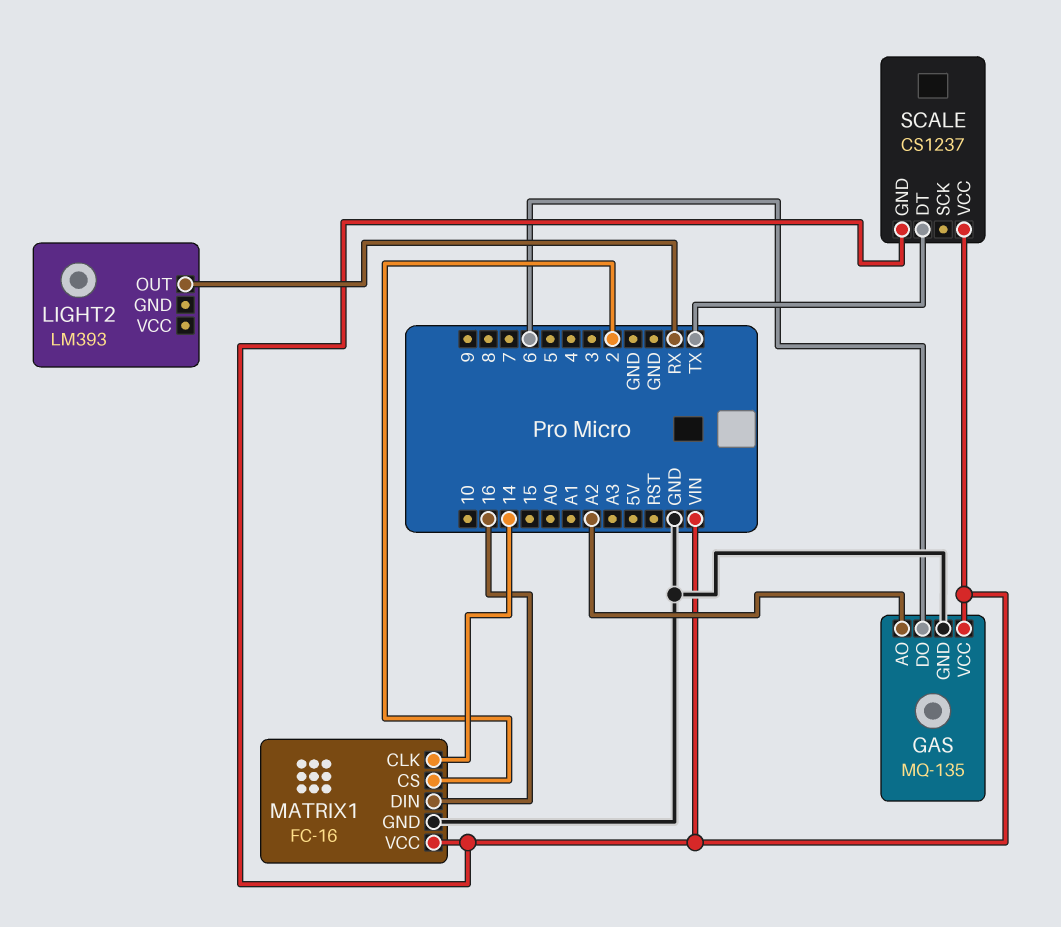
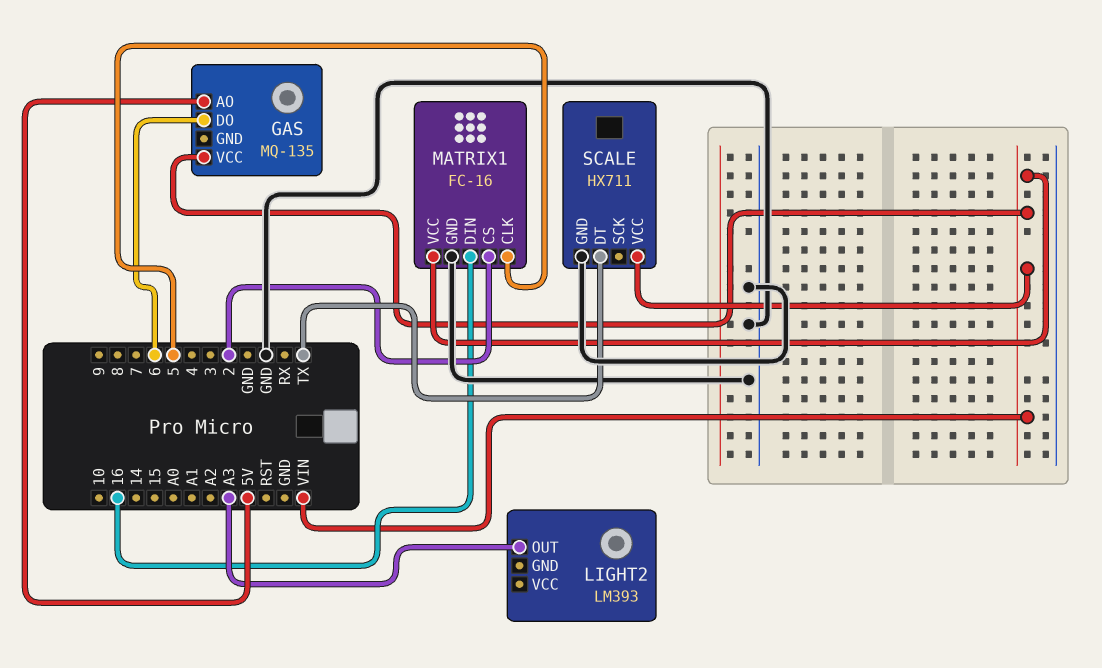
GAS pin AO: A2 -> 5V
GAS pin GND: GND -> none
LIGHT2 pin OUT: RX -> A3
MATRIX1 pin CLK: 14 -> 5
SCALE: CS1237 -> HX711
SCALE pin GND: VIN -> GND

